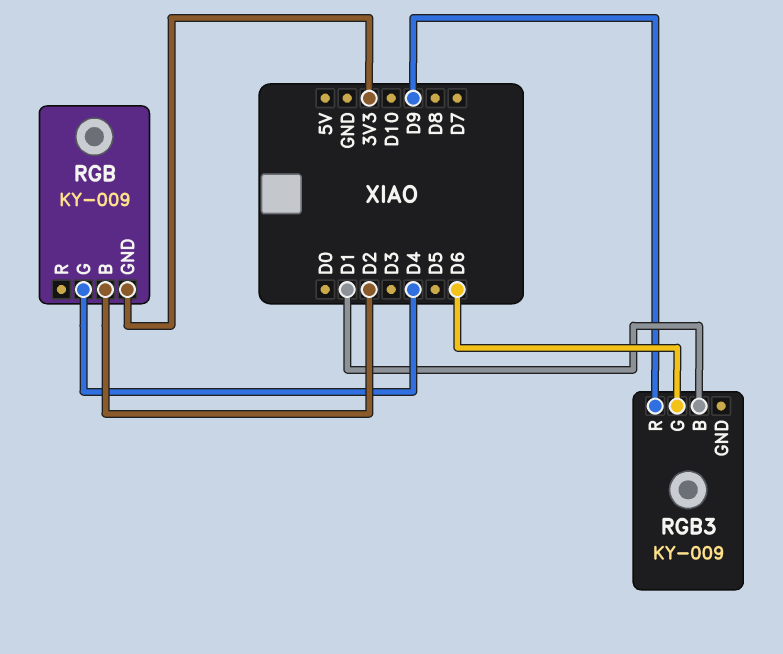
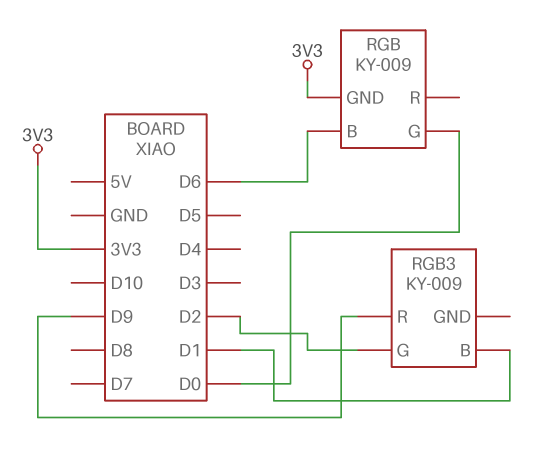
RGB pin B: D2 -> D6
RGB pin G: D4 -> D0
RGB3 pin G: D6 -> D2

